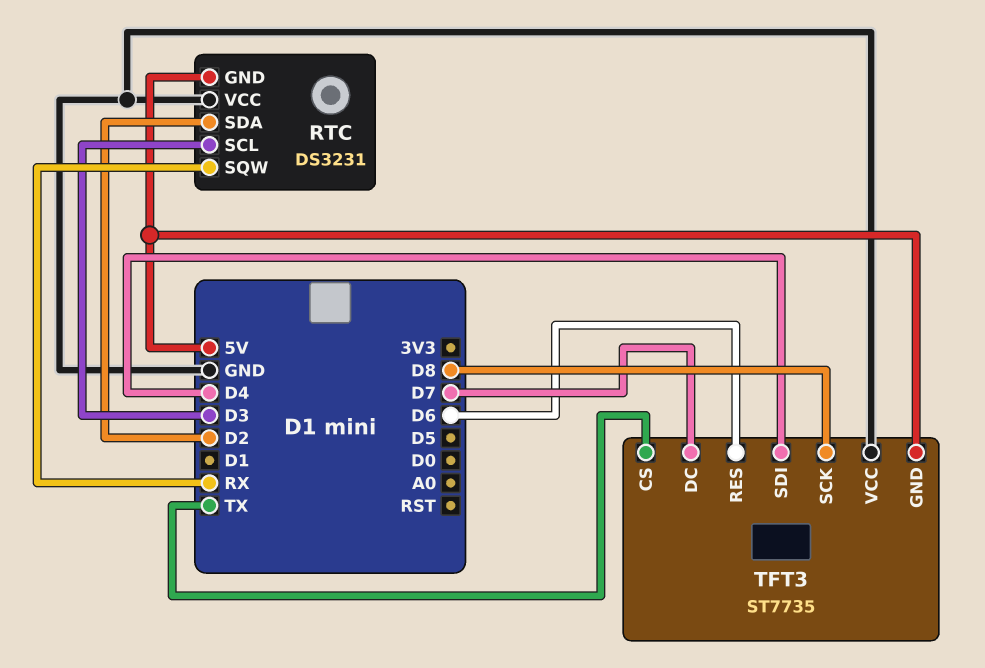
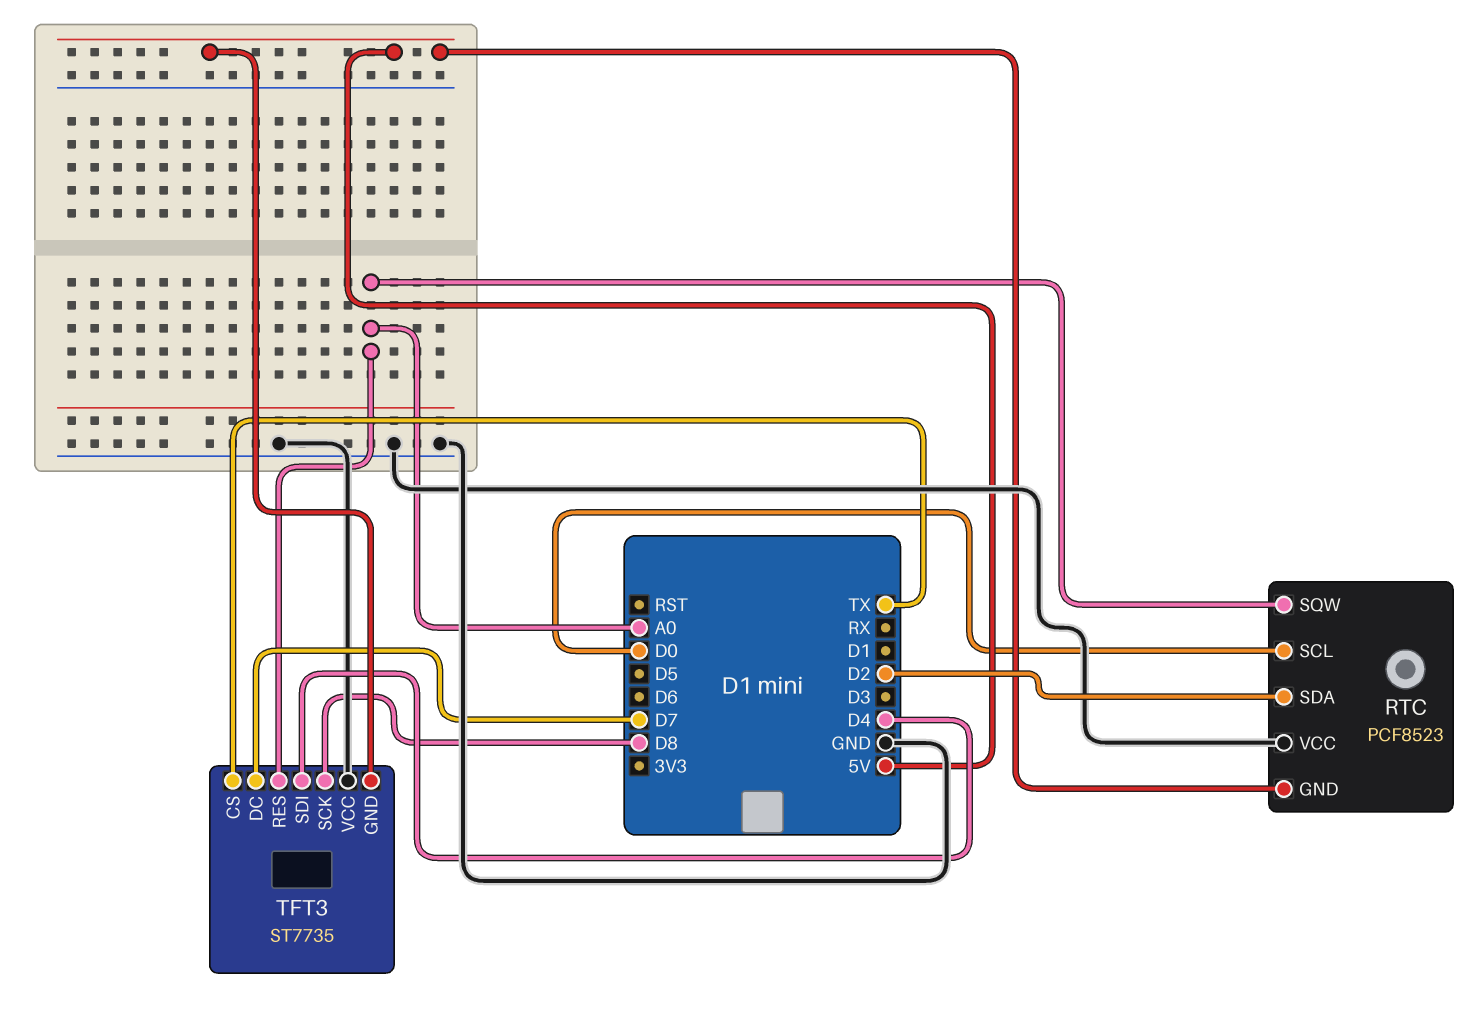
RTC: DS3231 -> PCF8523
RTC pin SCL: D3 -> D0
RTC pin SQW: RX -> A0
TFT3 pin RES: D6 -> A0

